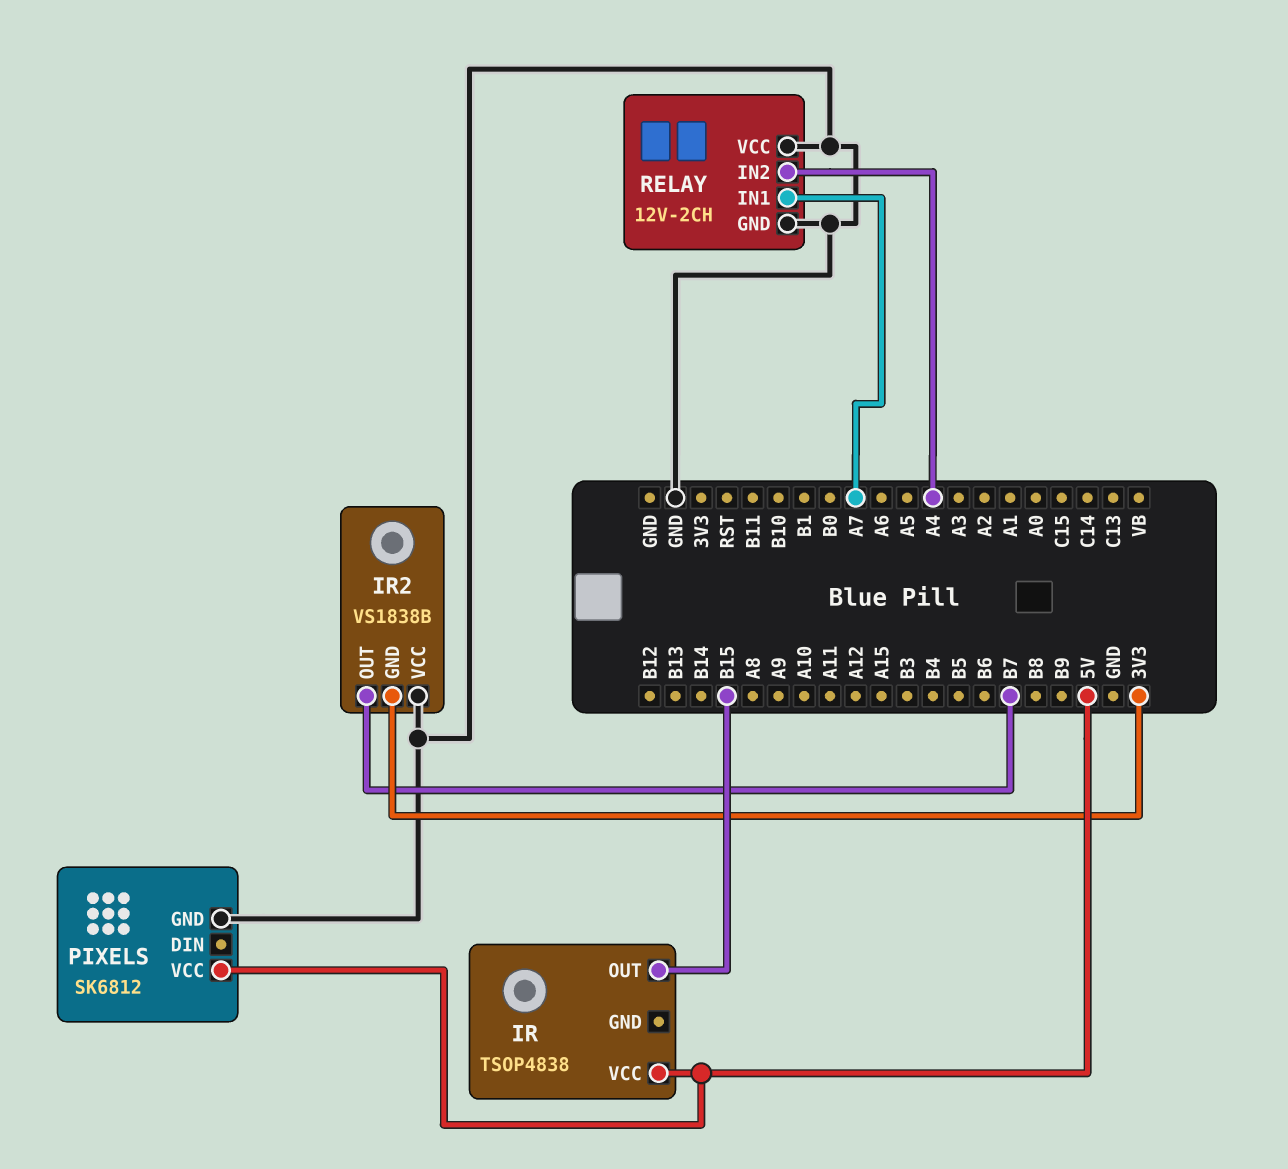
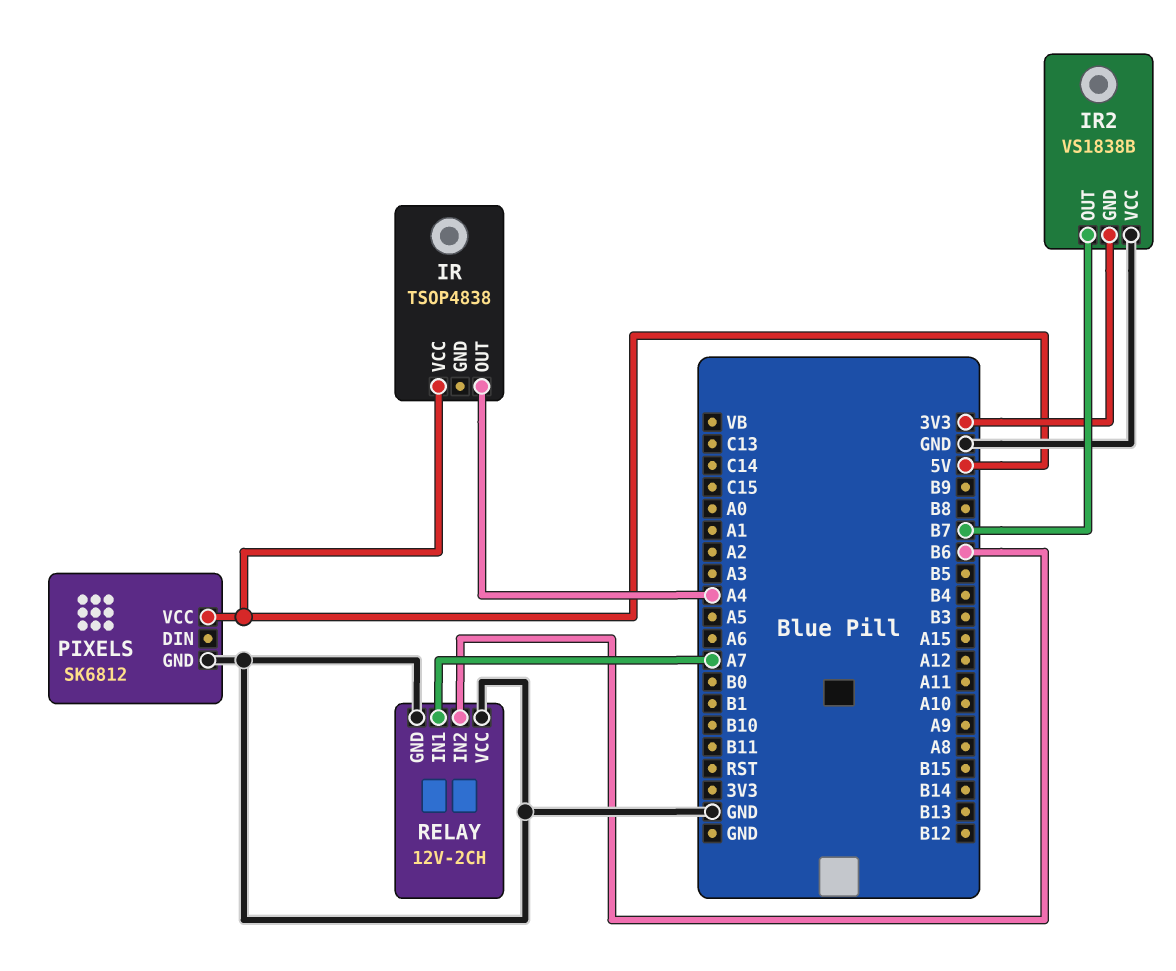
IR pin OUT: B15 -> A4
RELAY pin IN2: A4 -> B6

